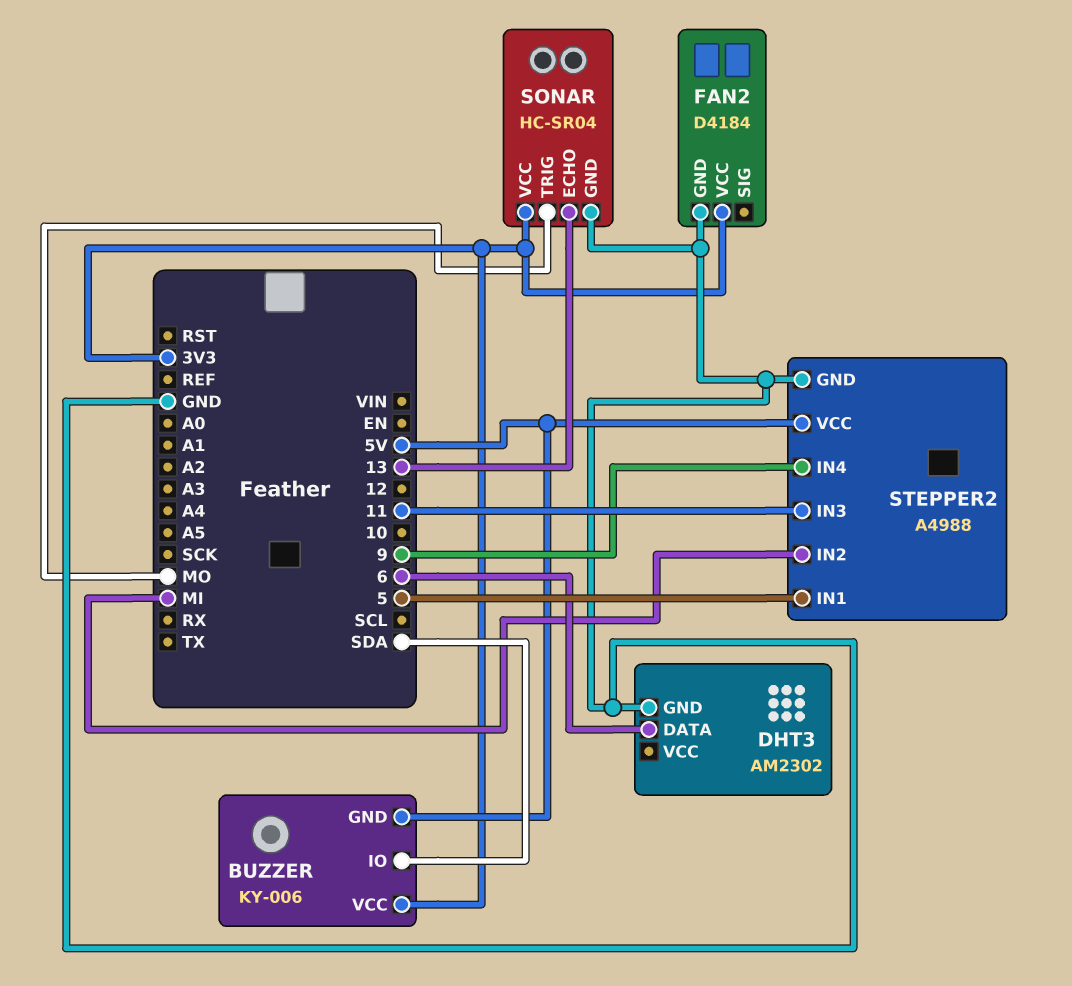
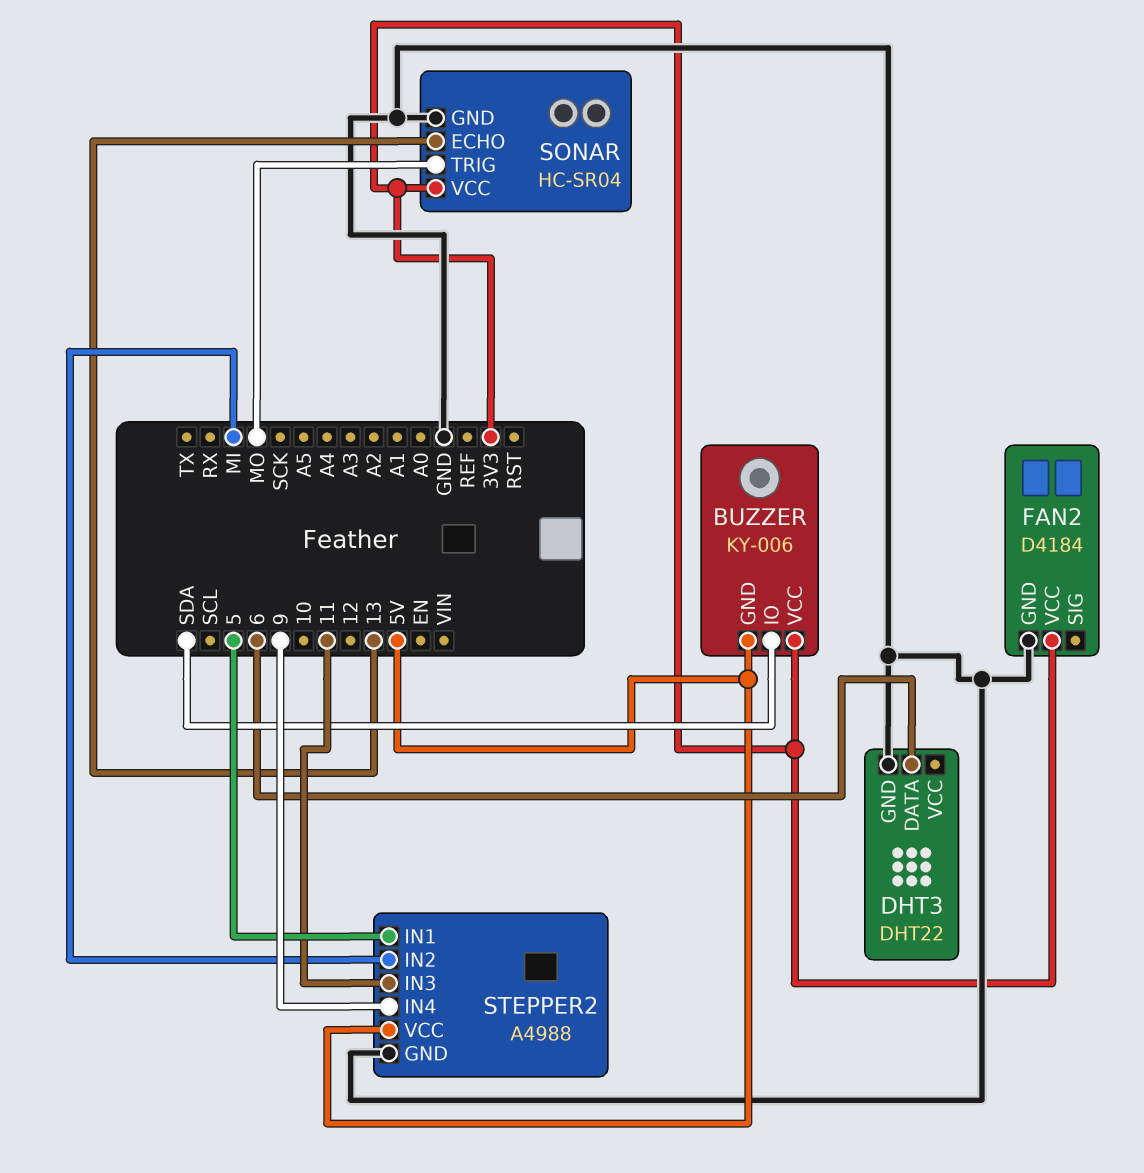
DHT3: AM2302 -> DHT22

